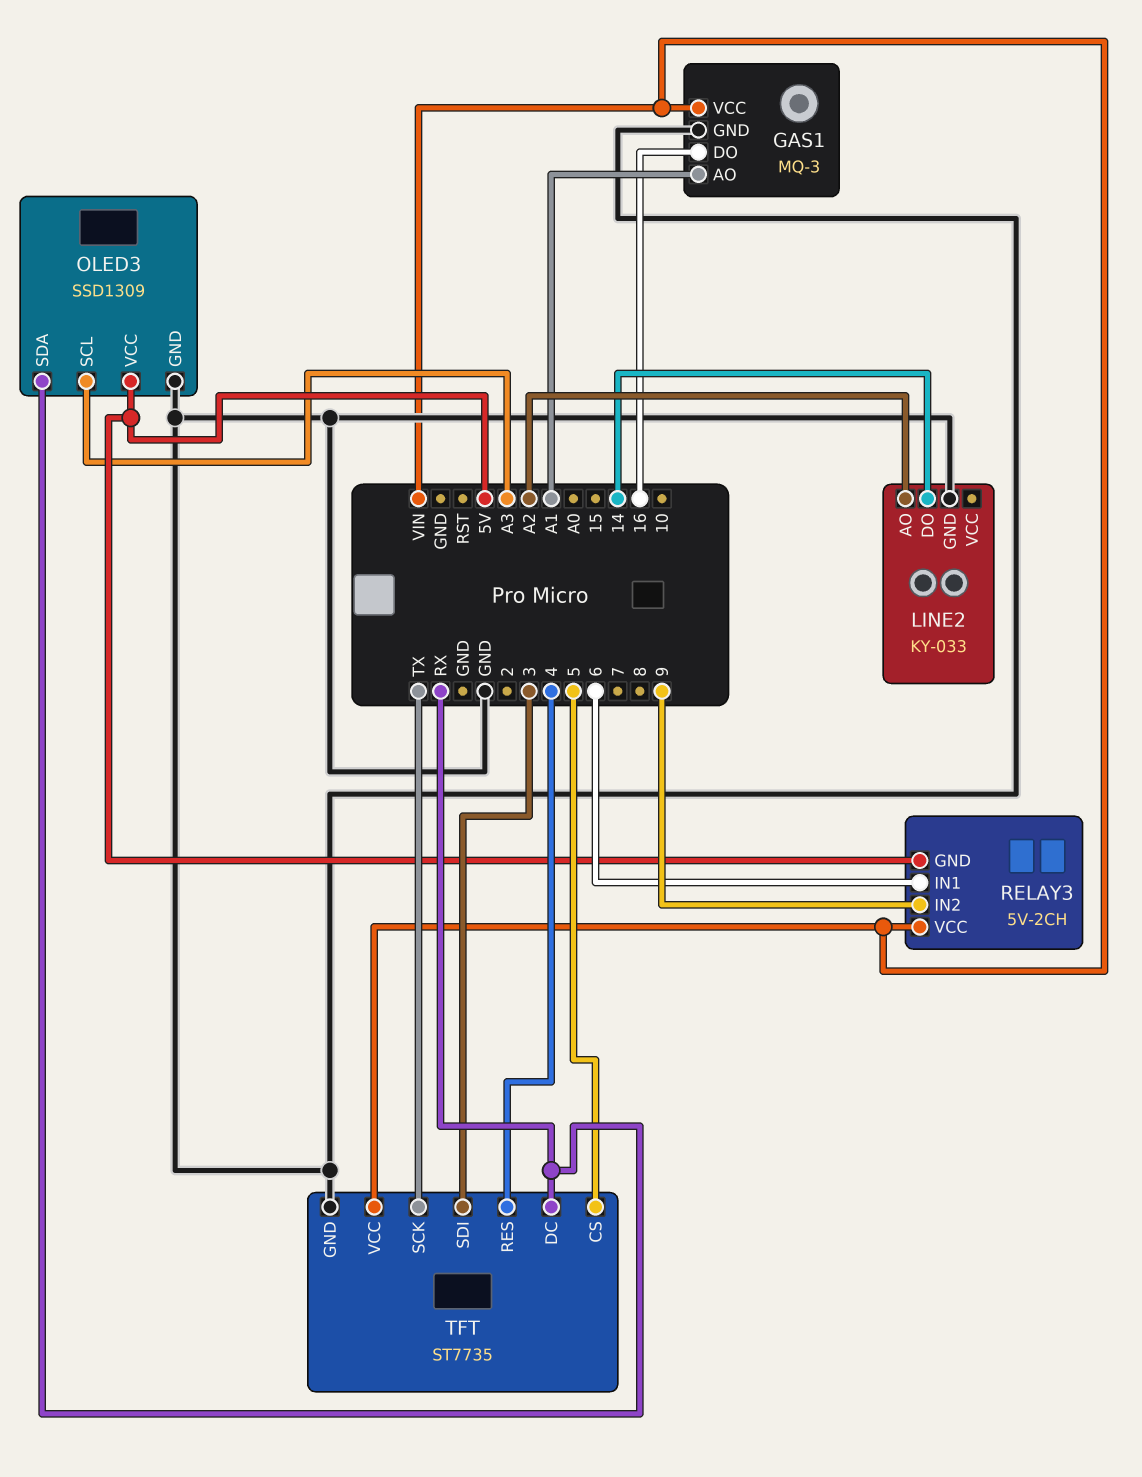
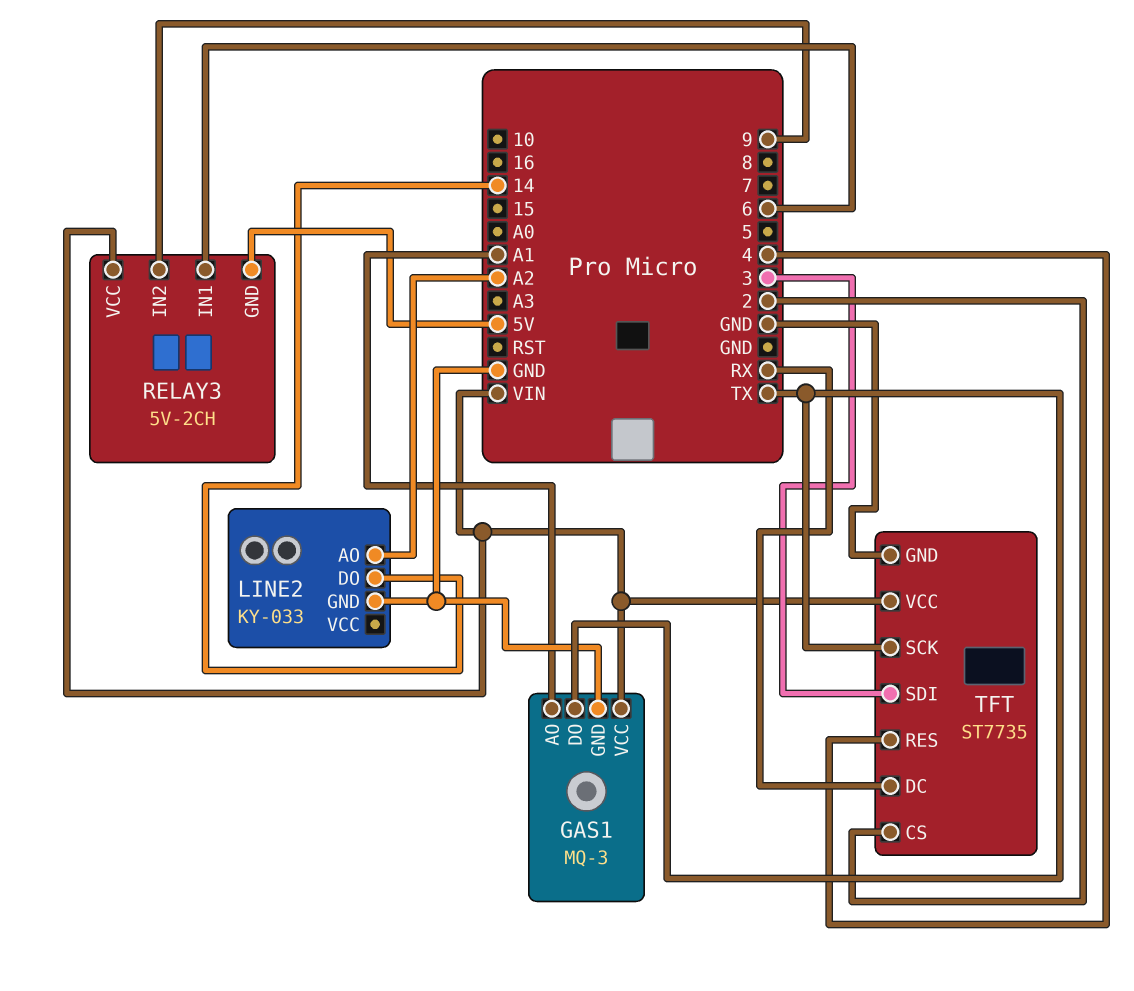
GAS1 pin DO: 16 -> TX
OLED3: SSD1309 -> none
OLED3 pin GND: GND -> none
OLED3 pin SCL: A3 -> none
OLED3 pin SDA: RX -> none
OLED3 pin VCC: 5V -> none
TFT pin CS: 5 -> 2

